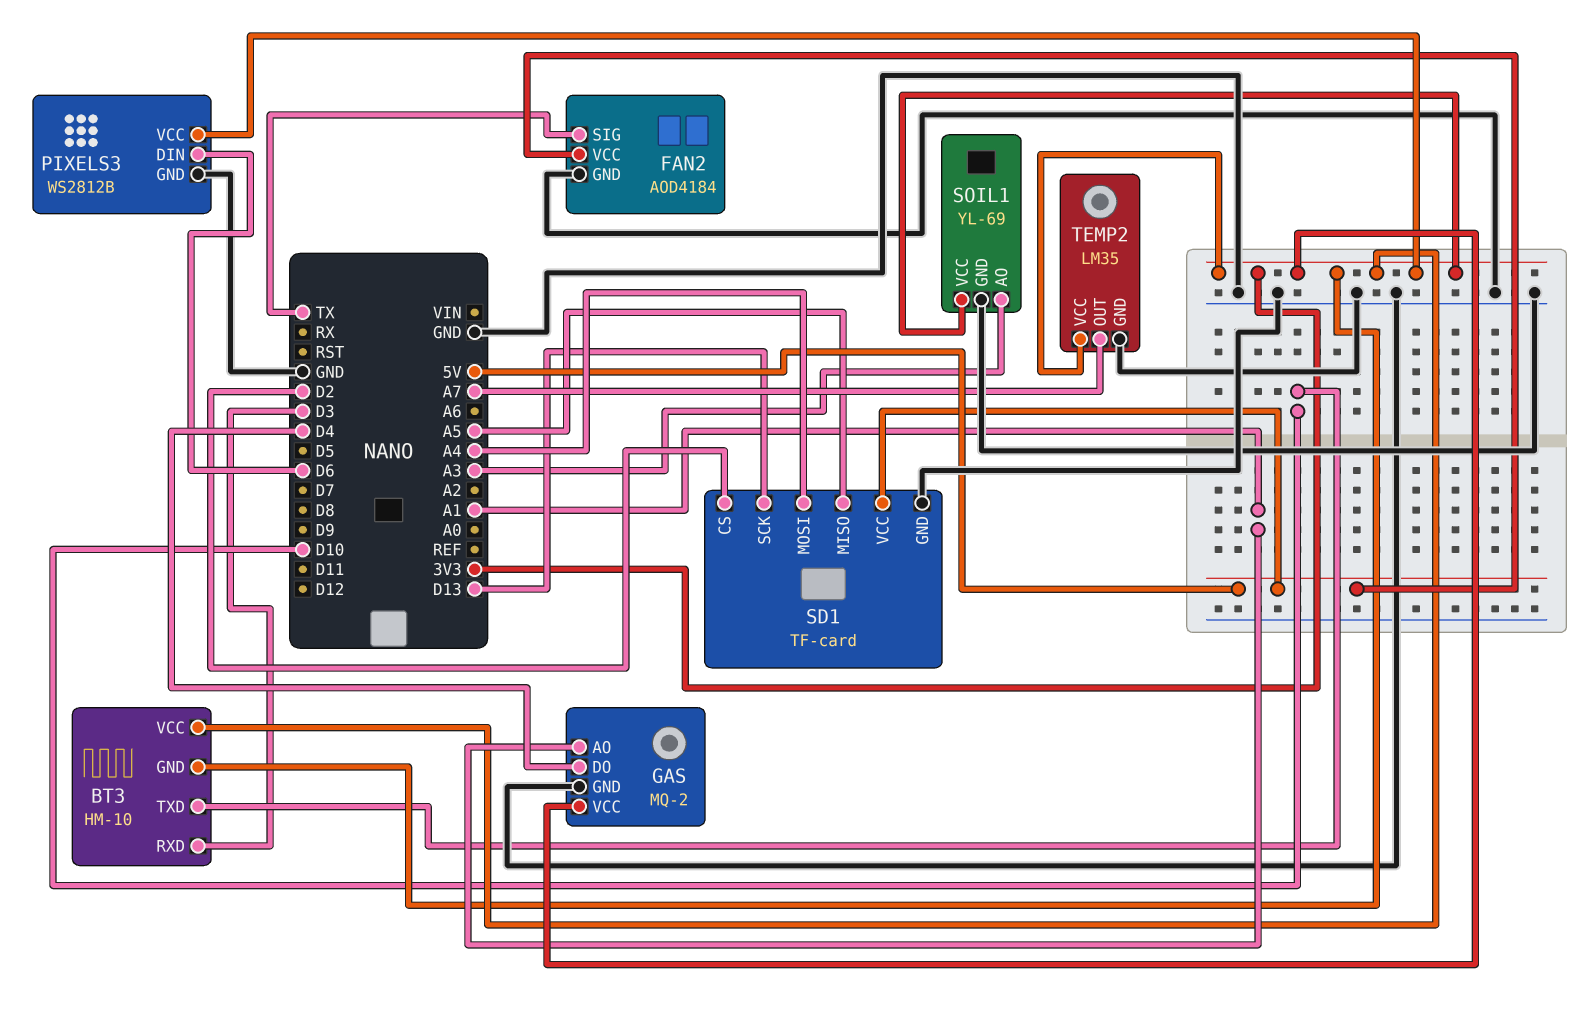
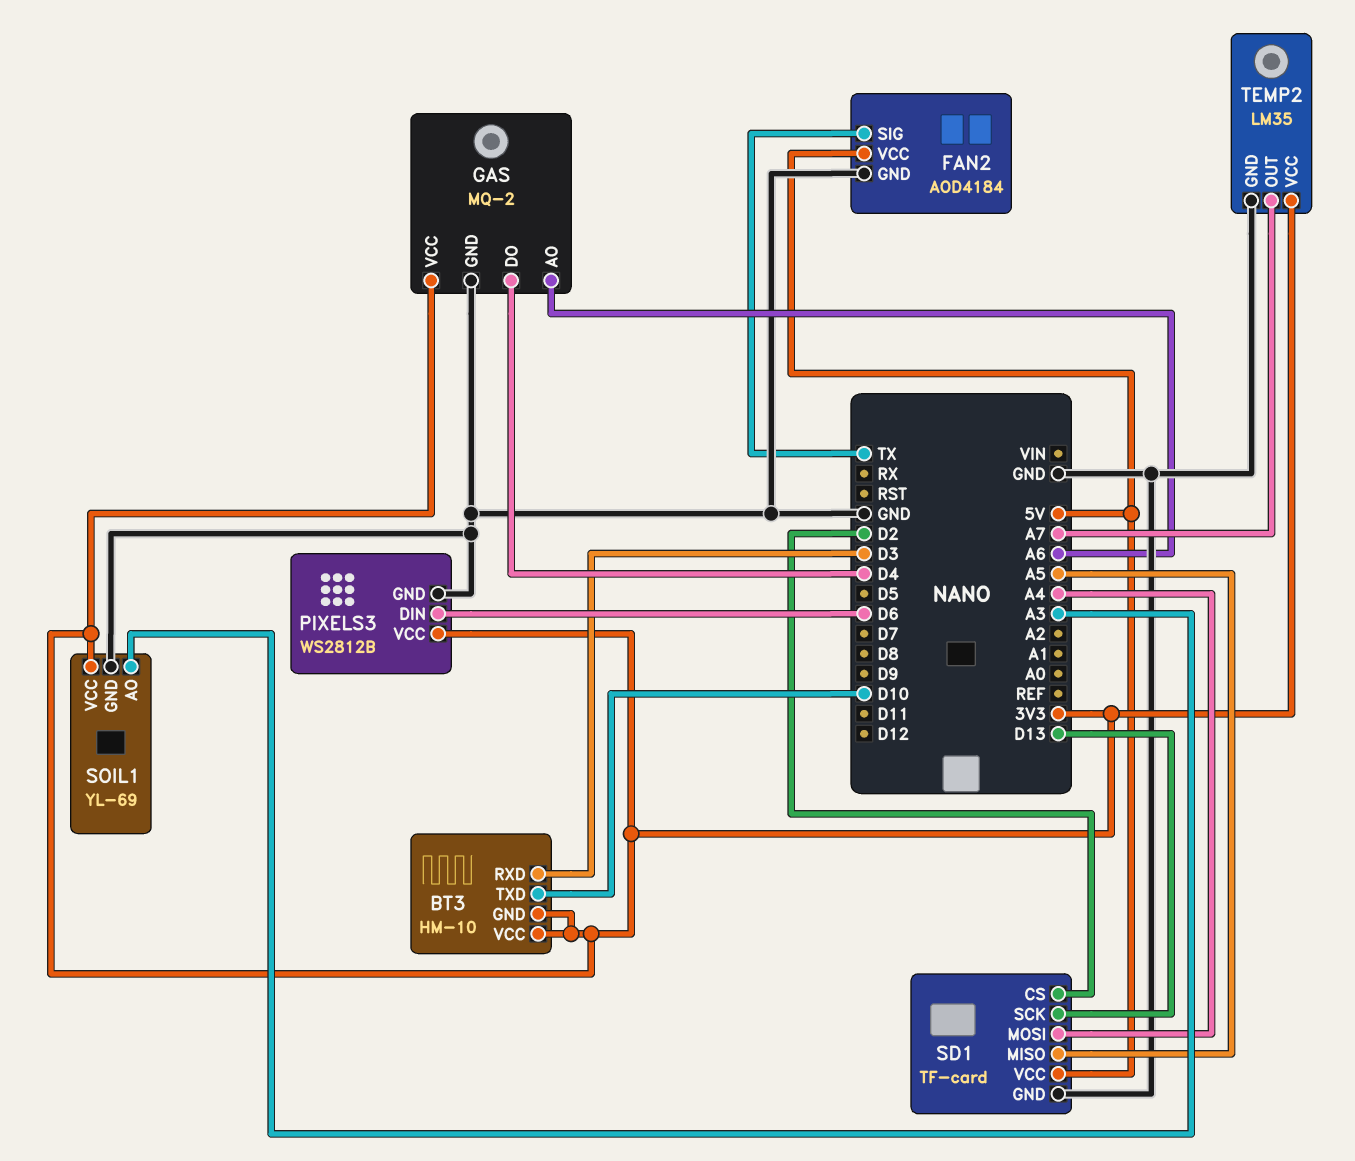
GAS pin AO: A1 -> A6

